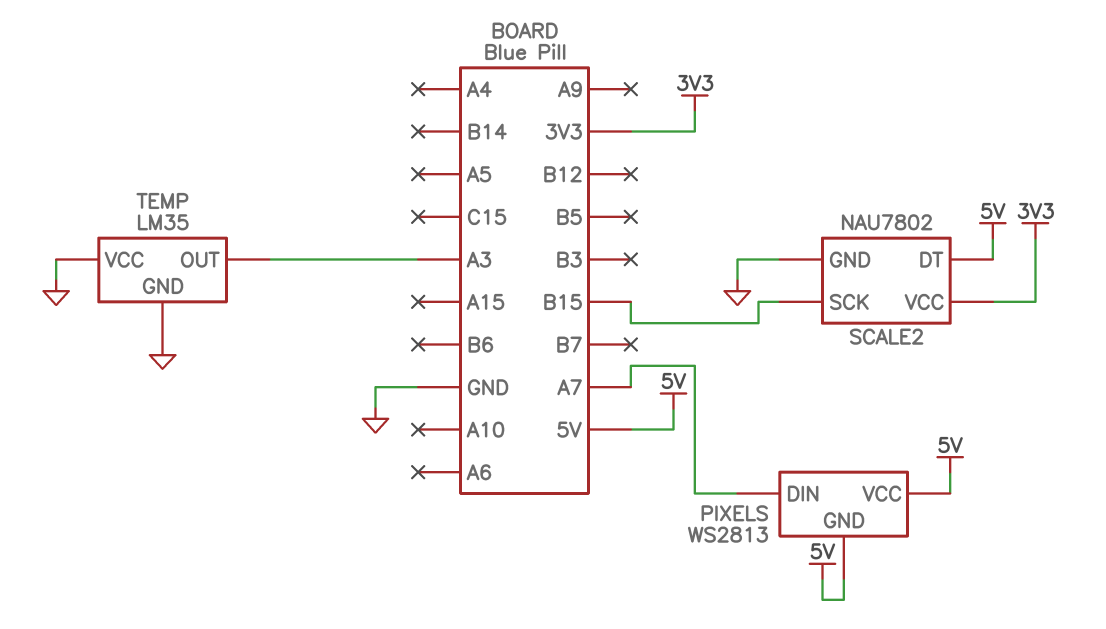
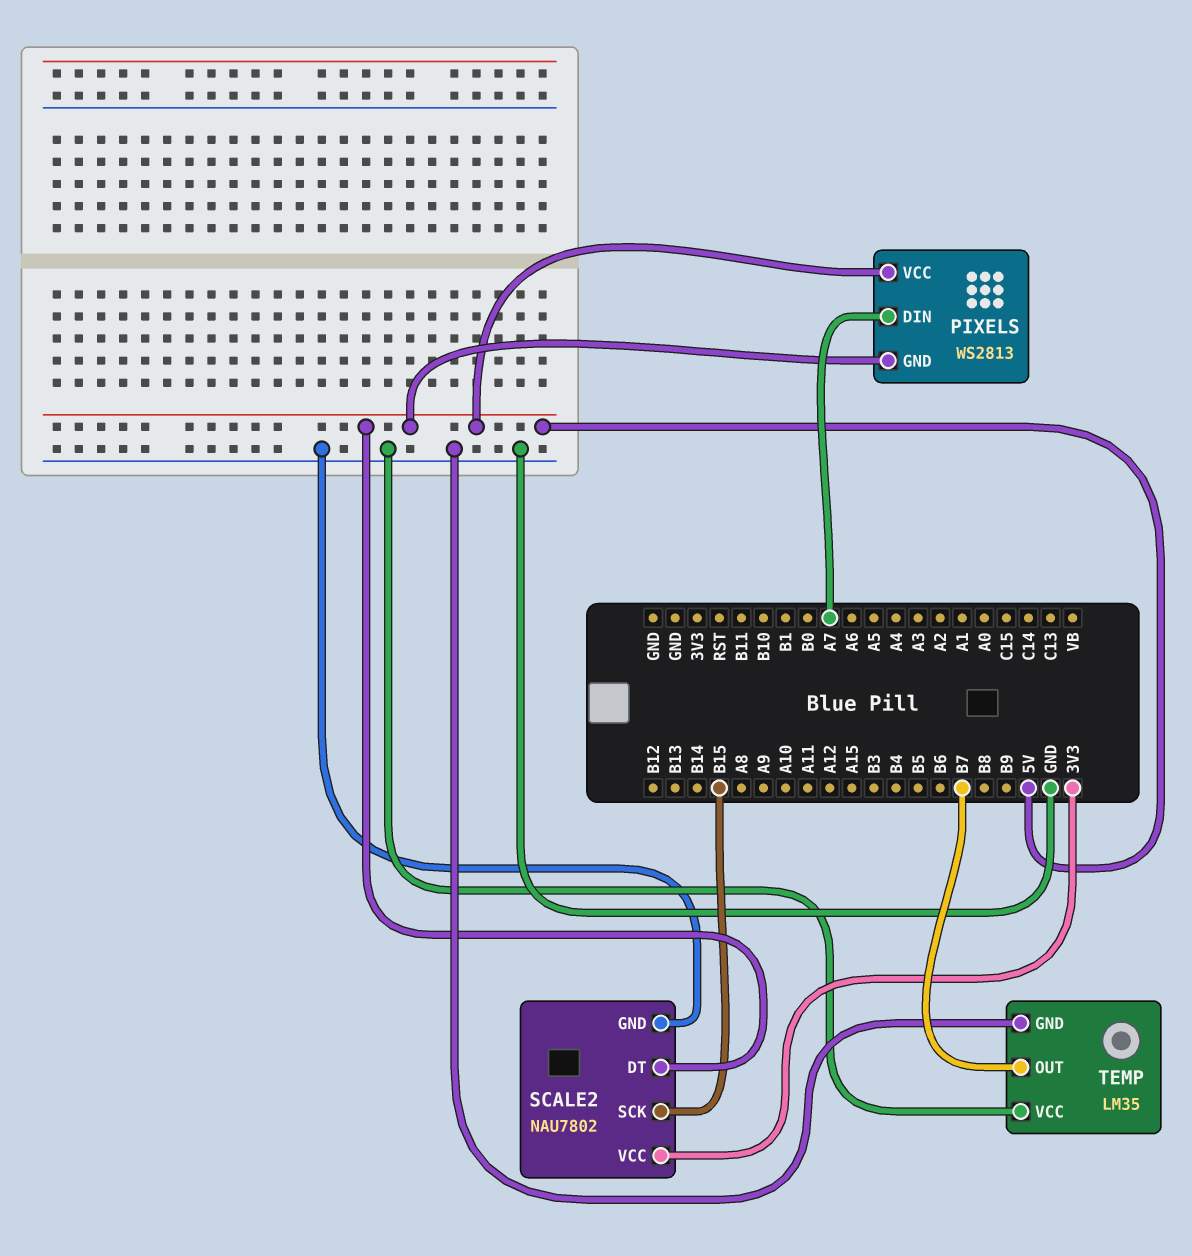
TEMP pin OUT: A3 -> B7

